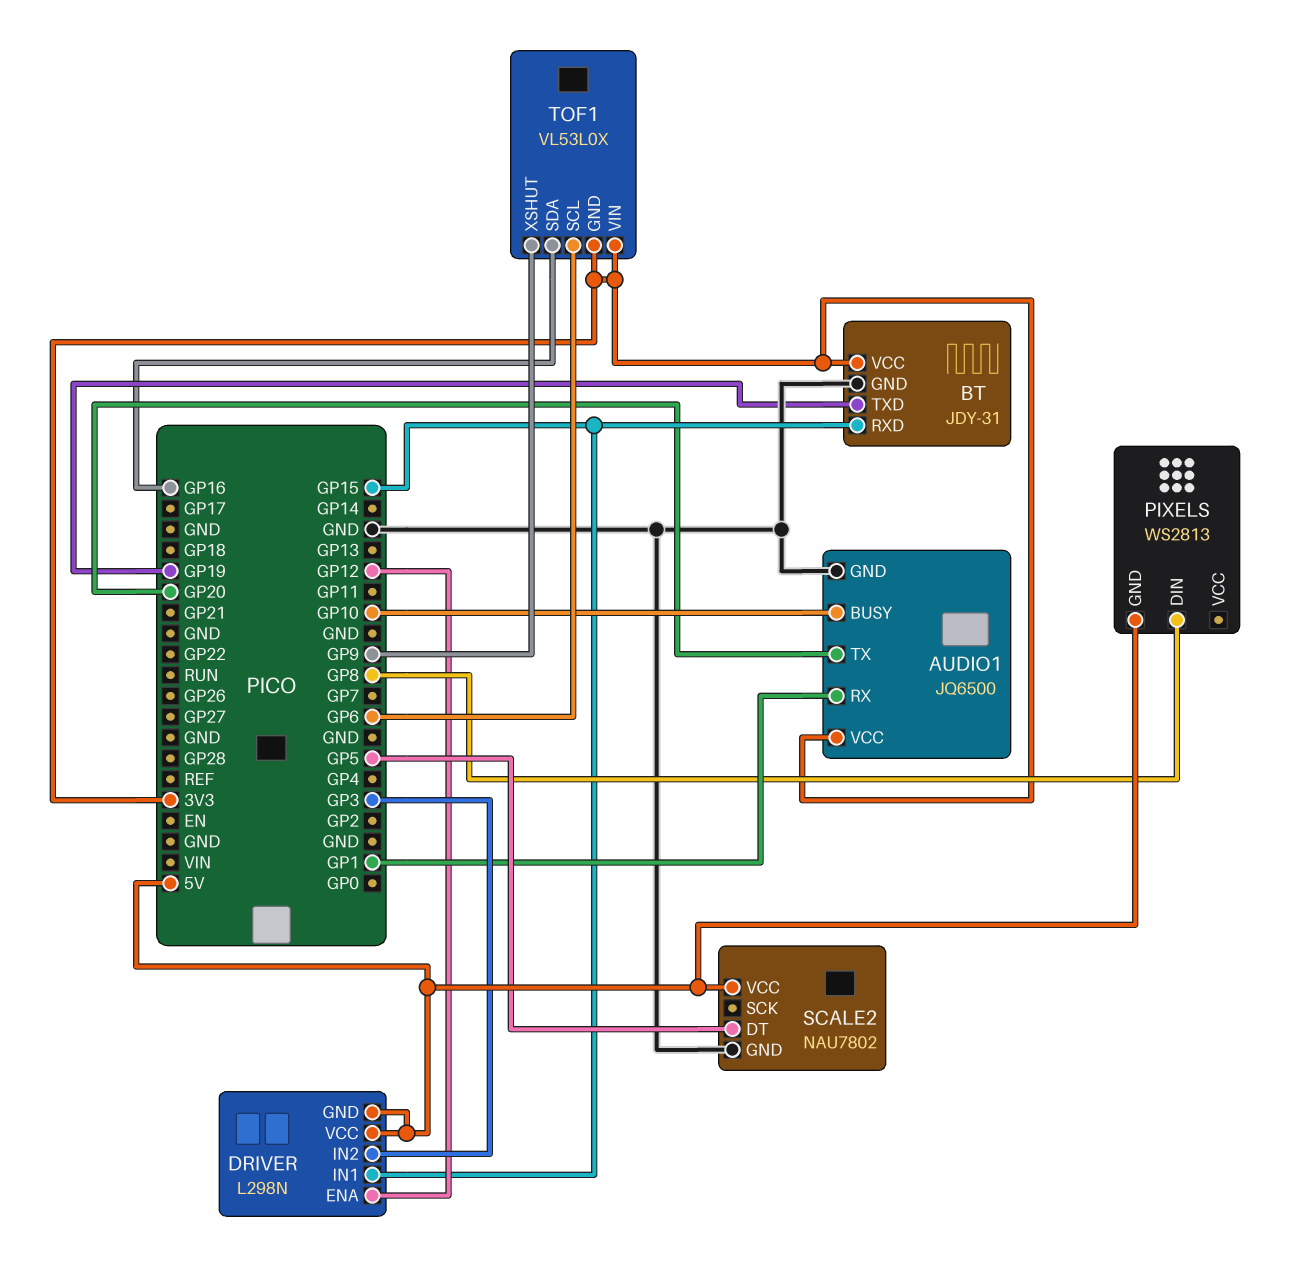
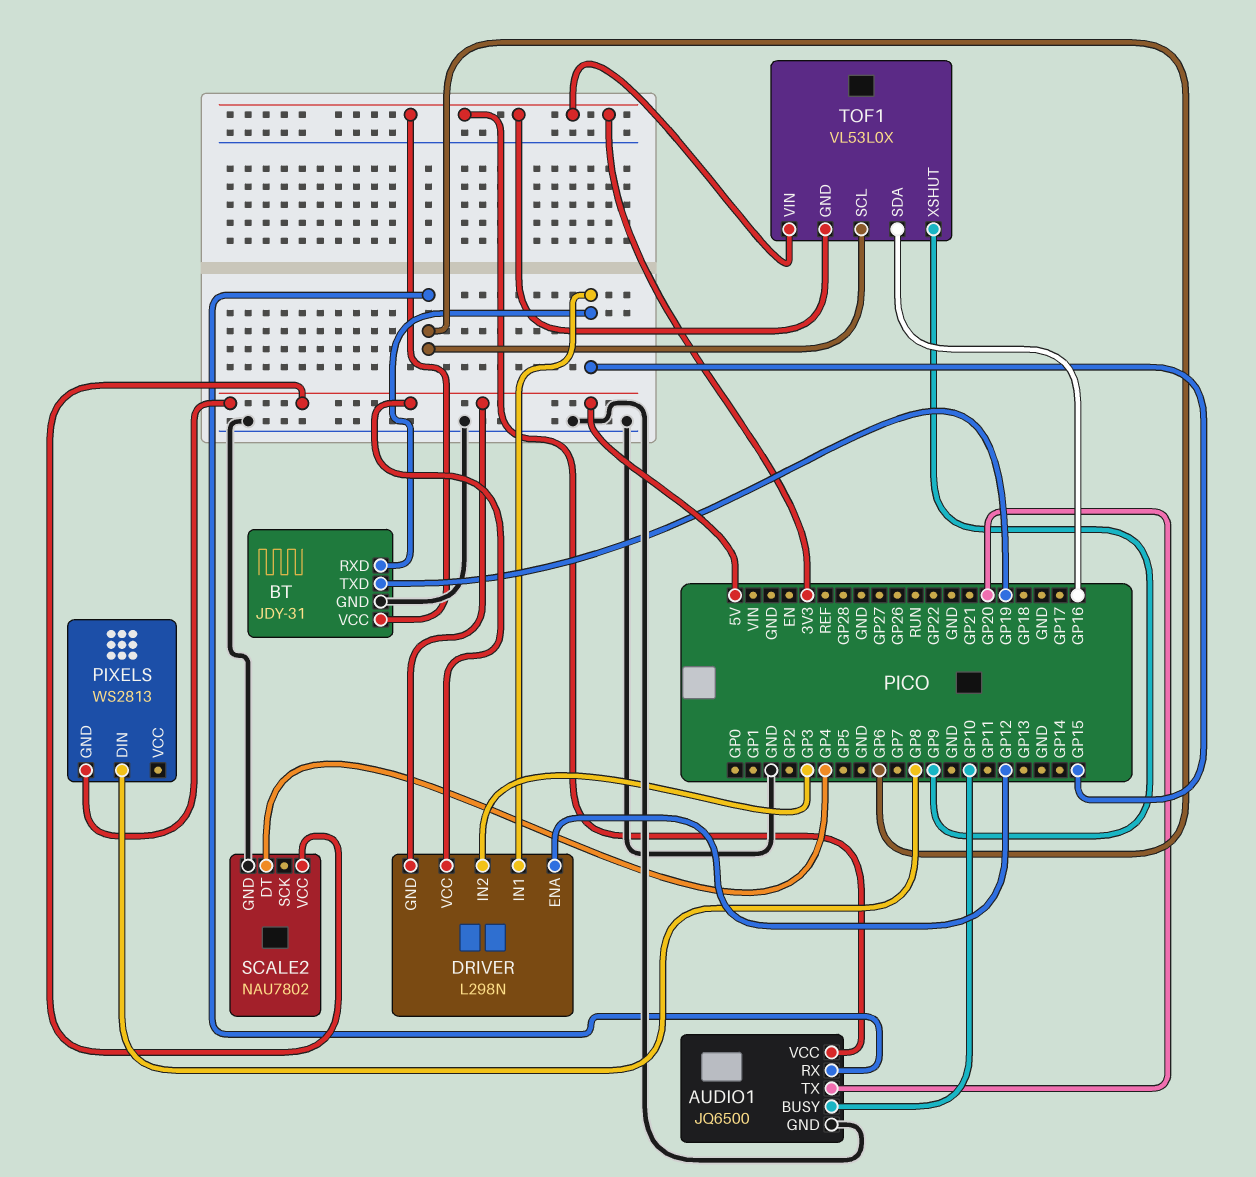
AUDIO1 pin RX: GP1 -> GP6
SCALE2 pin DT: GP5 -> GP4

